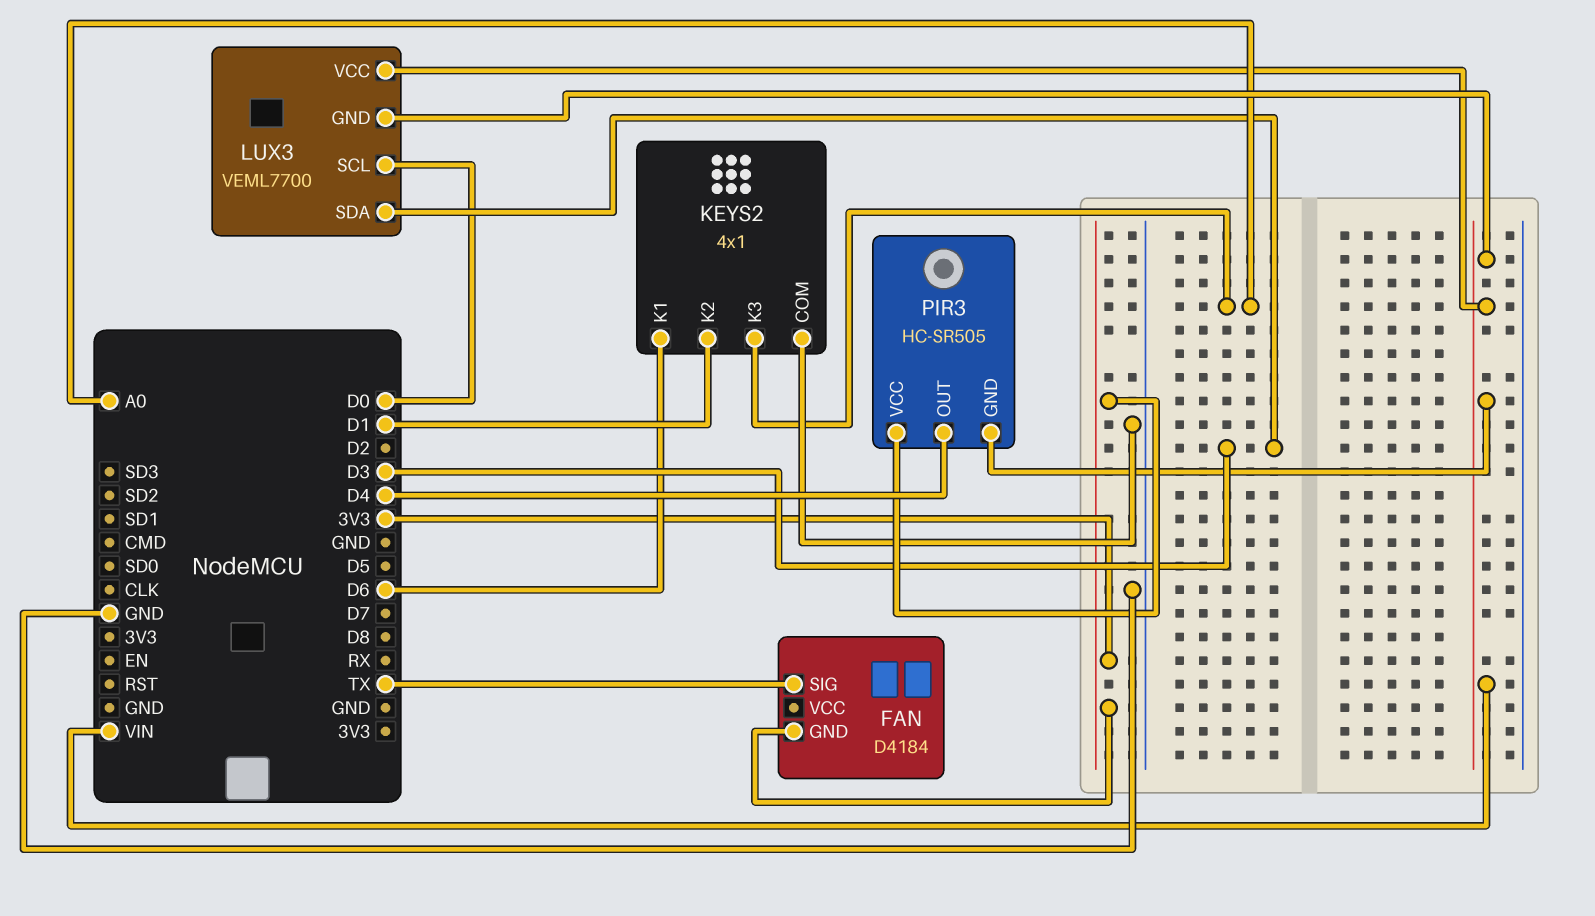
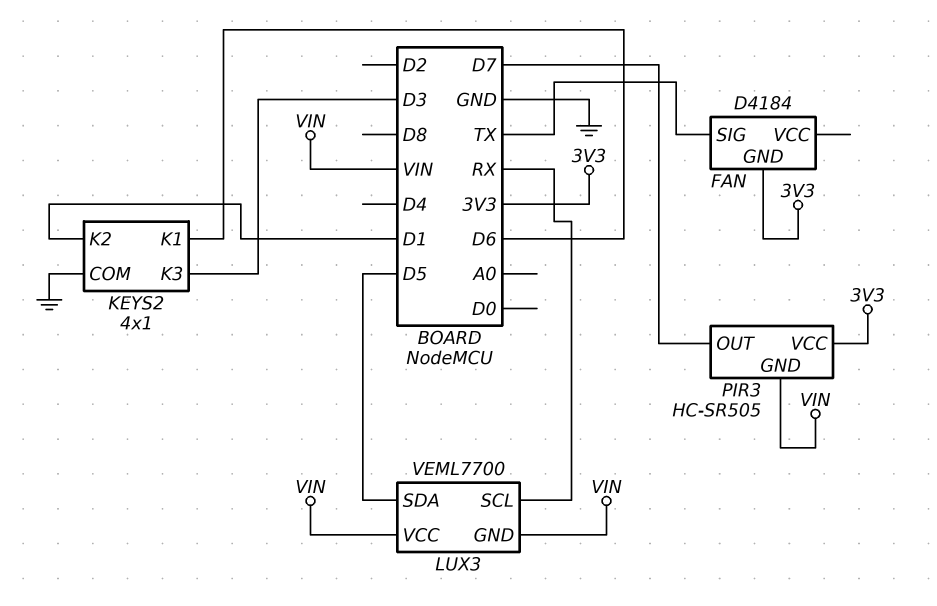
KEYS2 pin K3: A0 -> D3
LUX3 pin SCL: D0 -> RX
LUX3 pin SDA: D3 -> D5
PIR3 pin OUT: D4 -> D7

